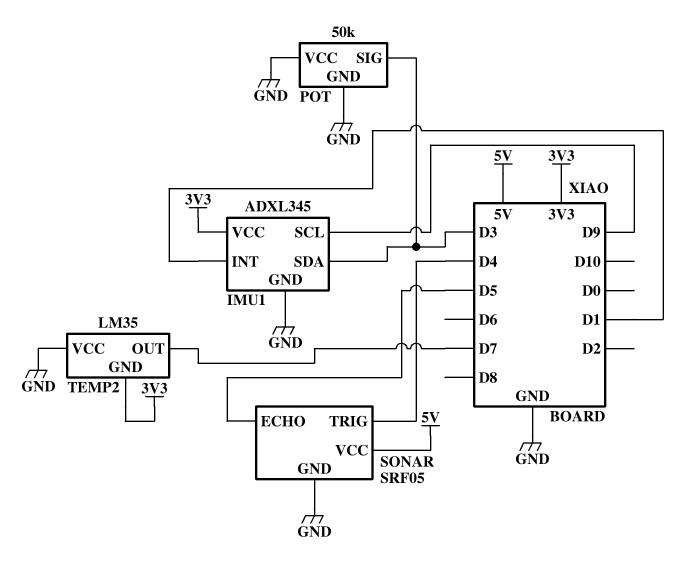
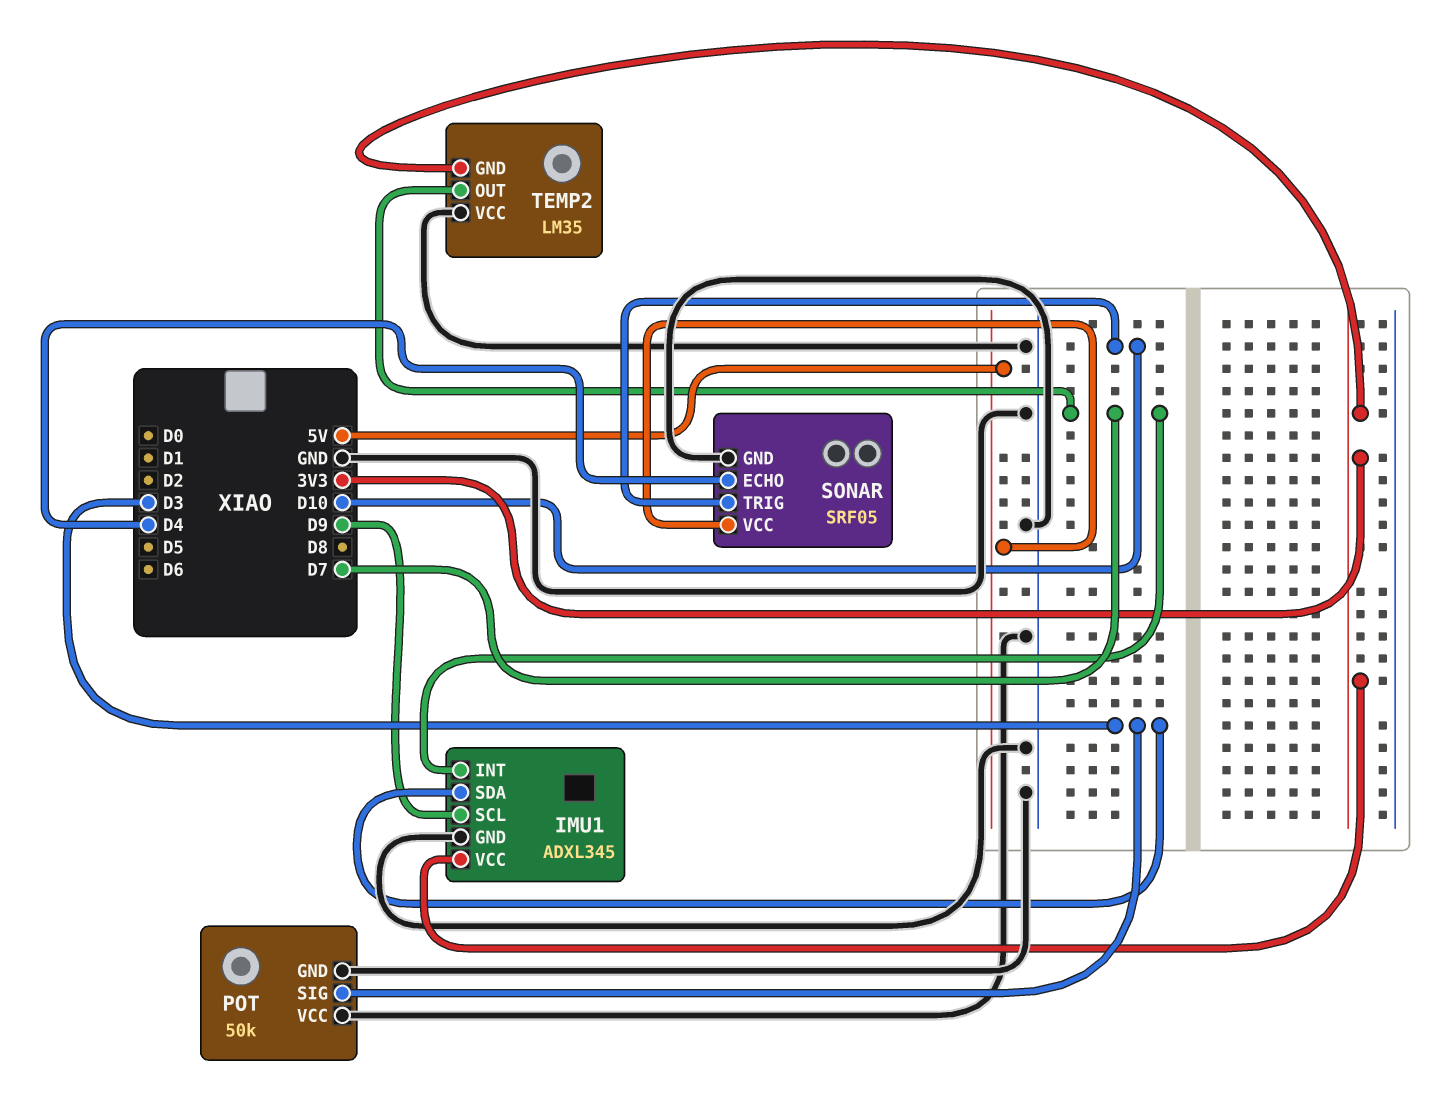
IMU1 pin INT: D1 -> D7
SONAR pin ECHO: D5 -> D4
SONAR pin TRIG: D4 -> D10

